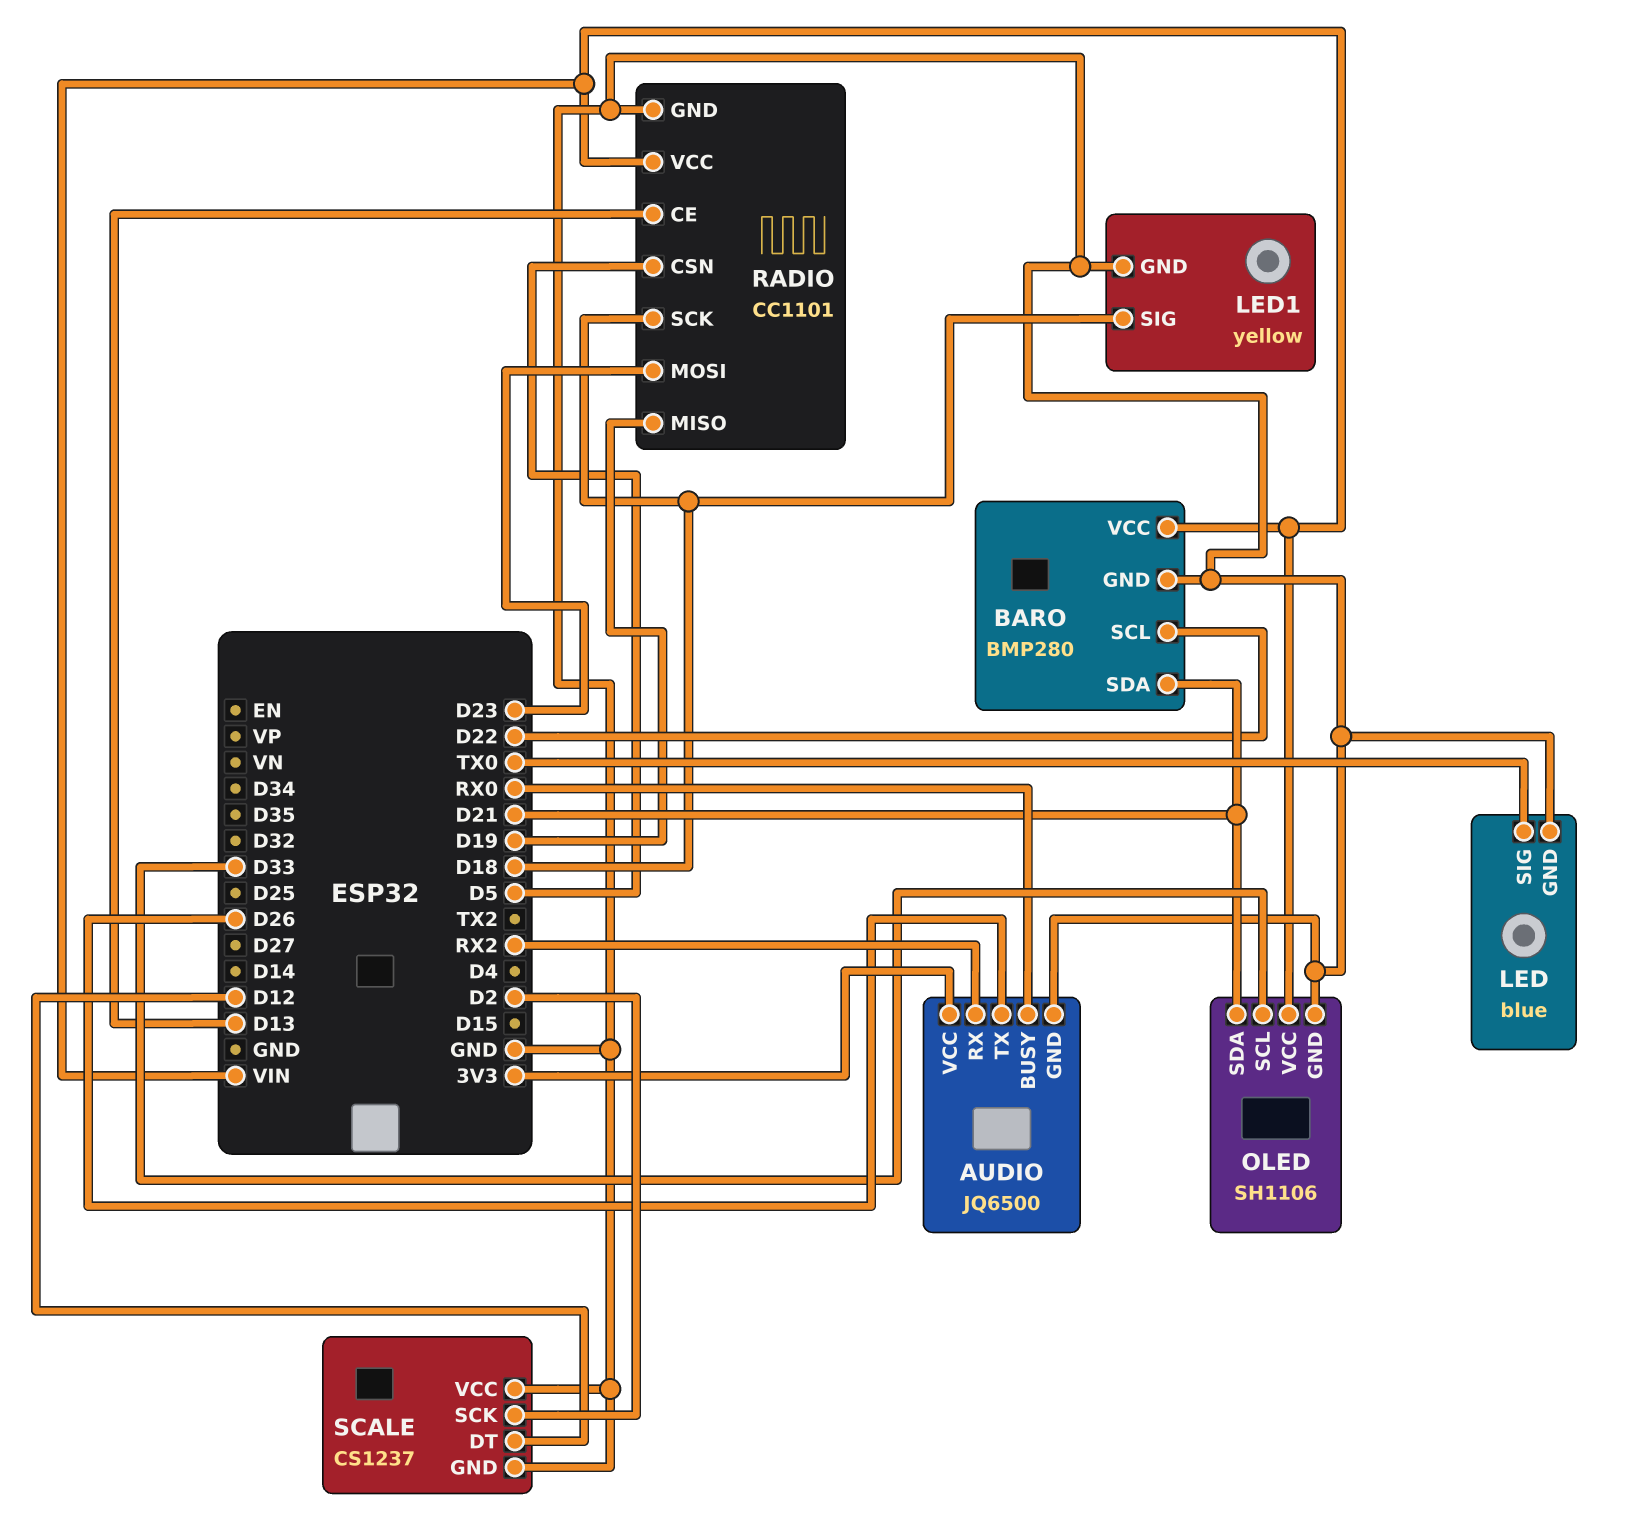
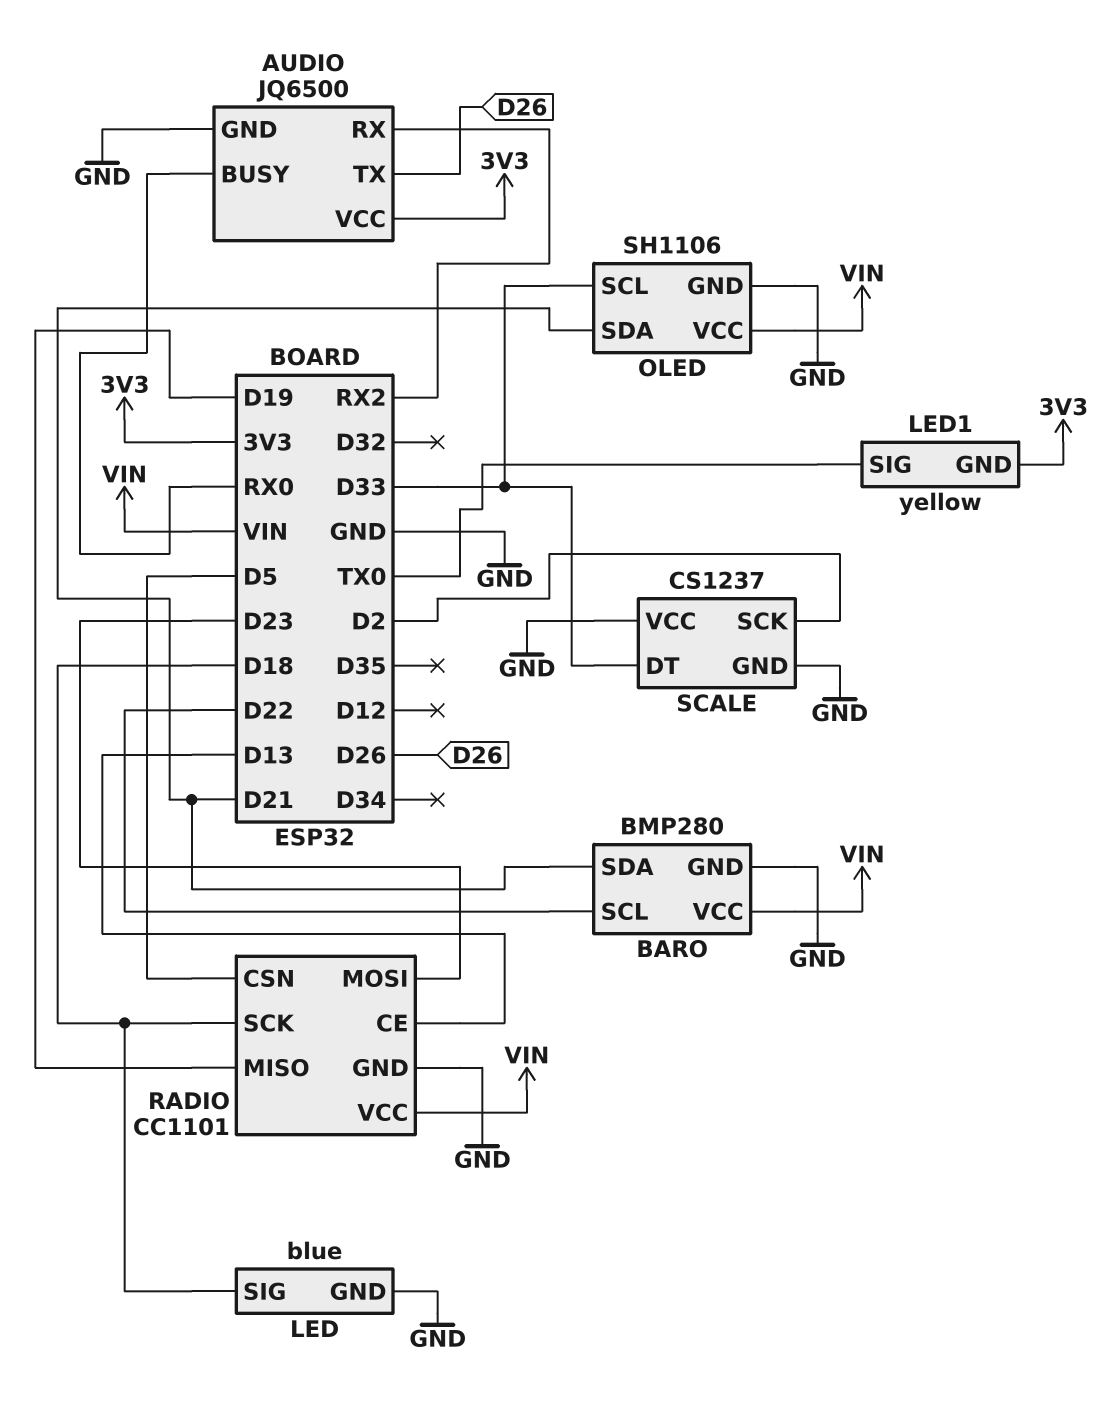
LED pin SIG: TX0 -> D18
LED1 pin GND: GND -> 3V3
LED1 pin SIG: D18 -> TX0
SCALE pin DT: D12 -> D33

